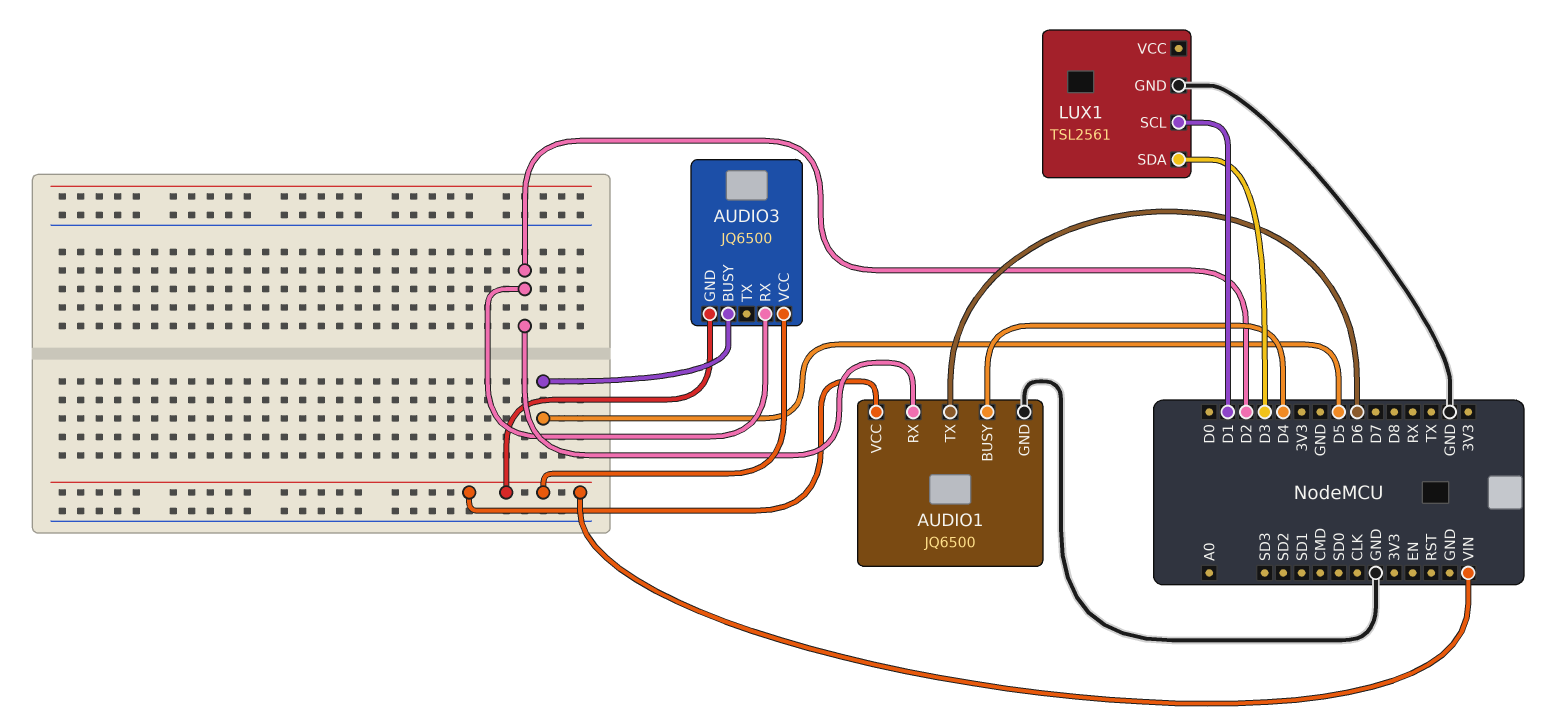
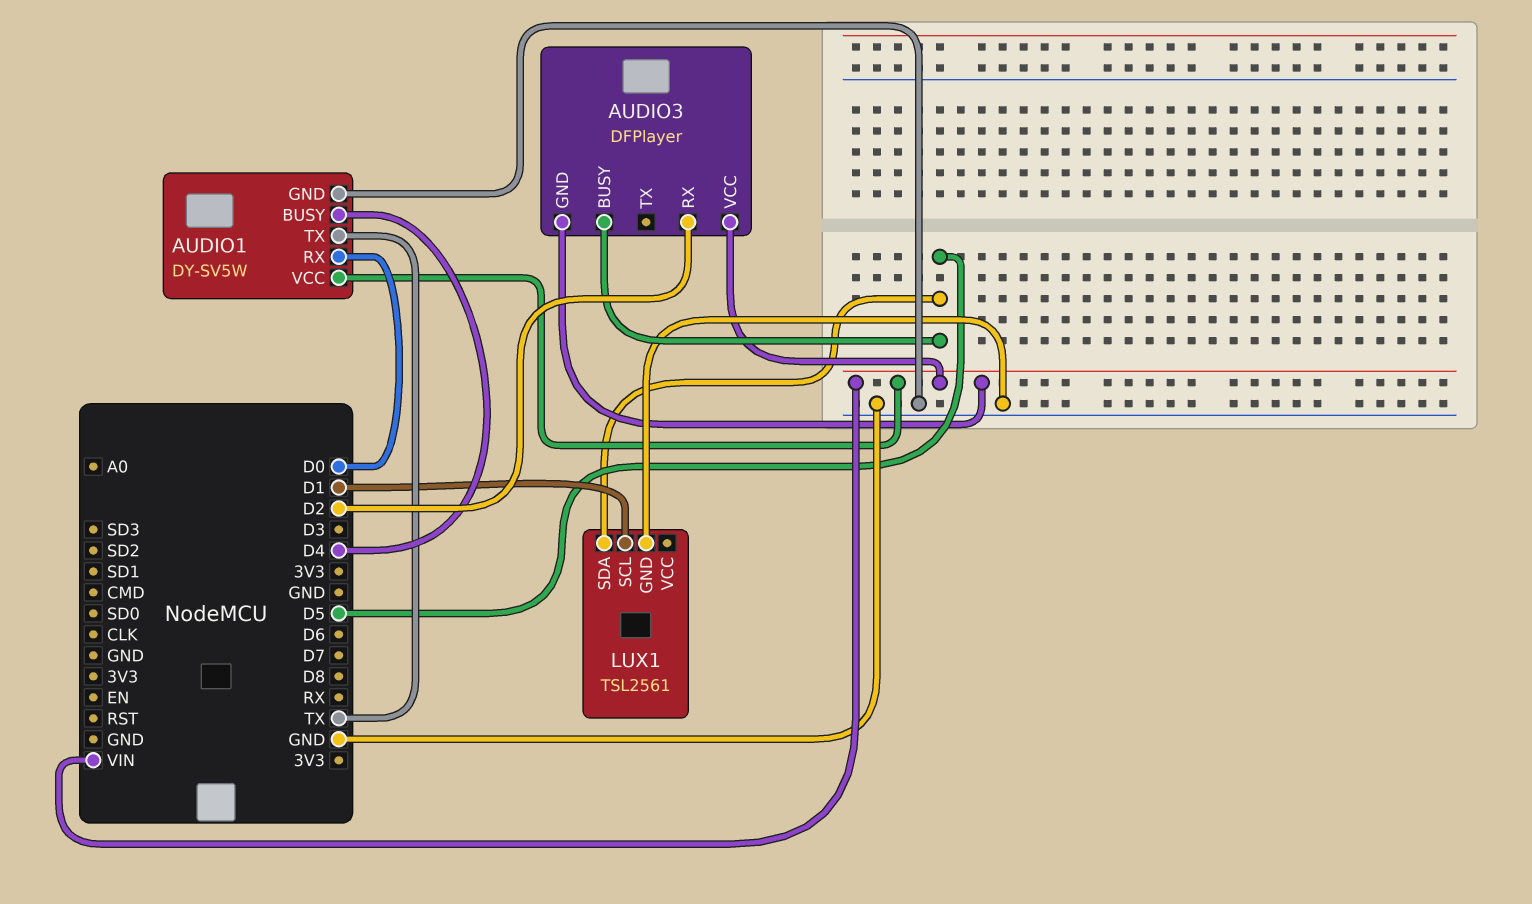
AUDIO1: JQ6500 -> DY-SV5W
AUDIO1 pin RX: D2 -> D0
AUDIO1 pin TX: D6 -> TX
AUDIO3: JQ6500 -> DFPlayer
LUX1 pin SDA: D3 -> D5

